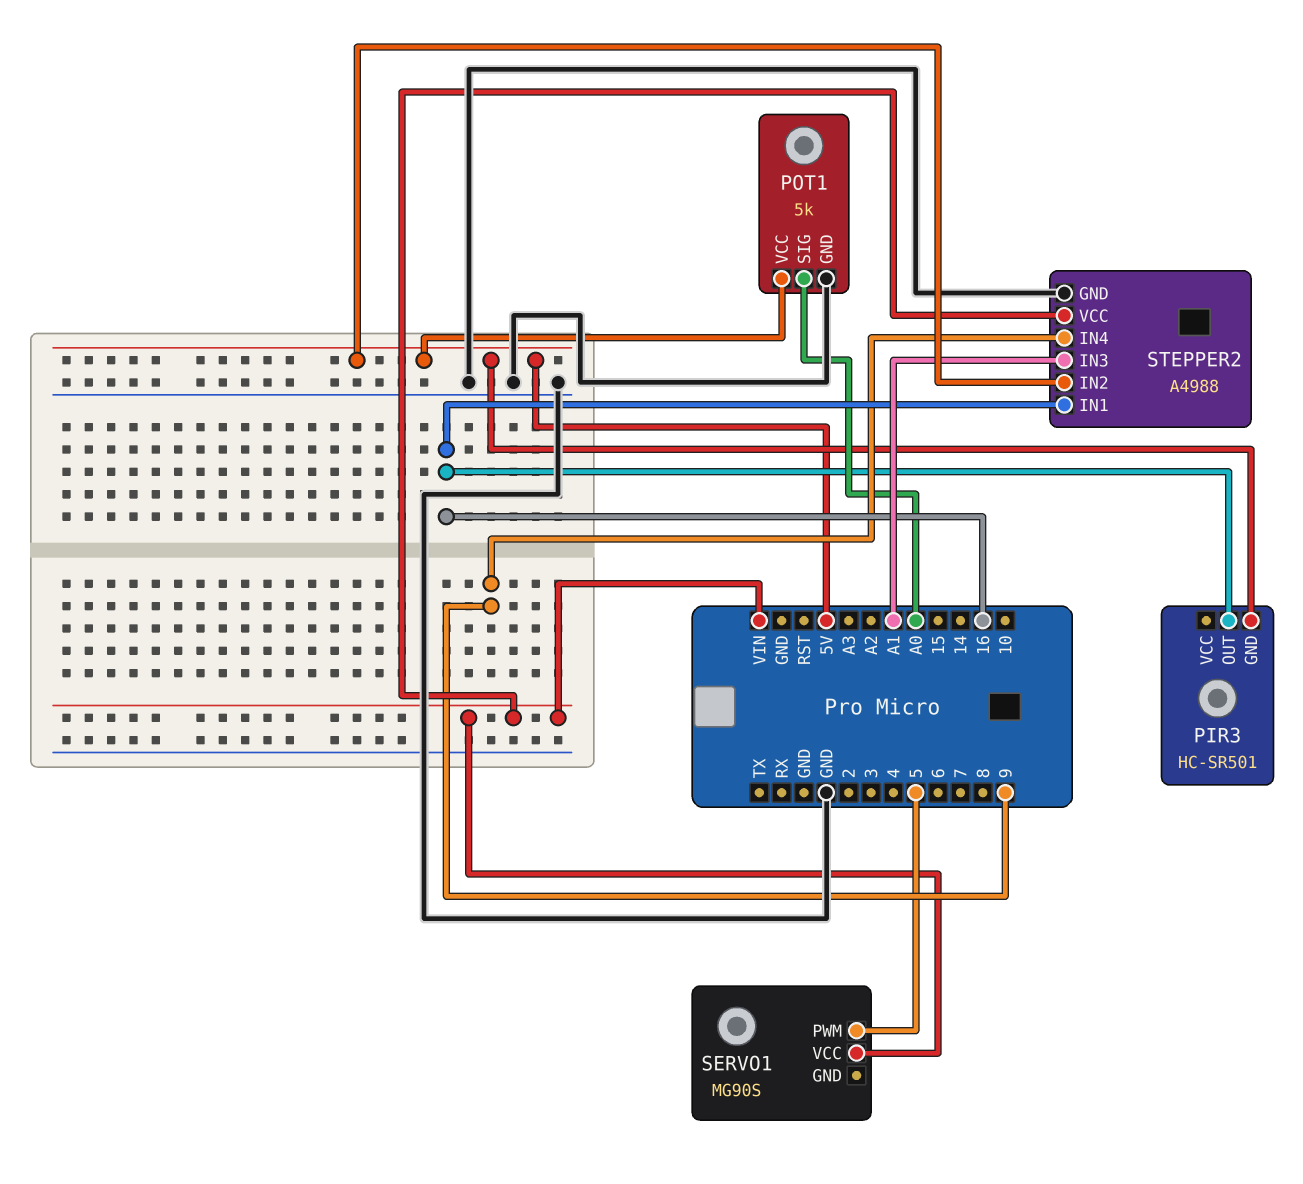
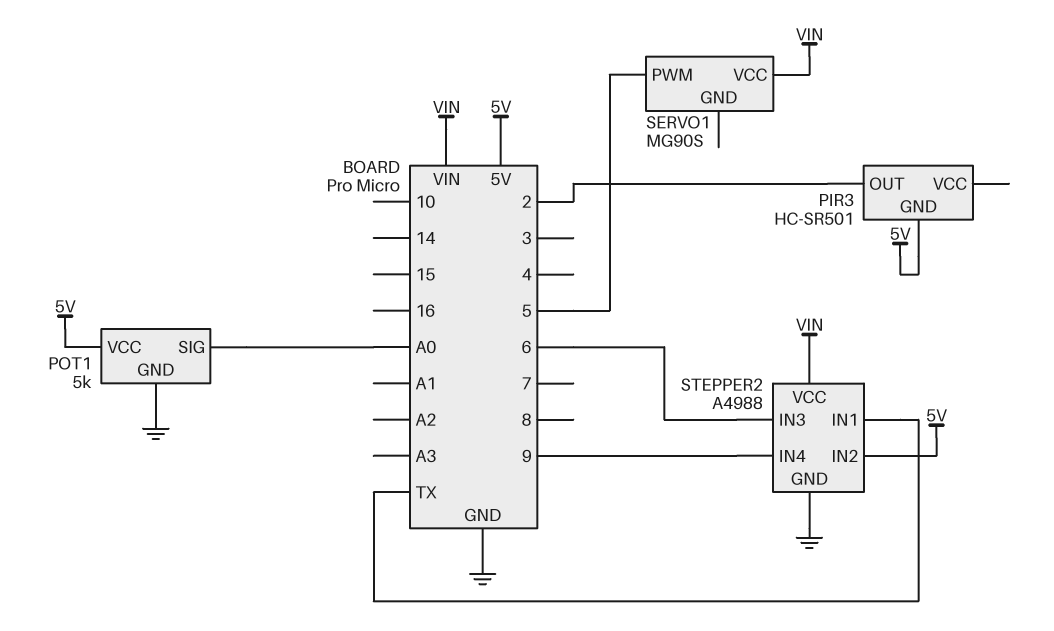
PIR3 pin OUT: 16 -> 2
STEPPER2 pin IN1: 16 -> TX
STEPPER2 pin IN3: A1 -> 6

